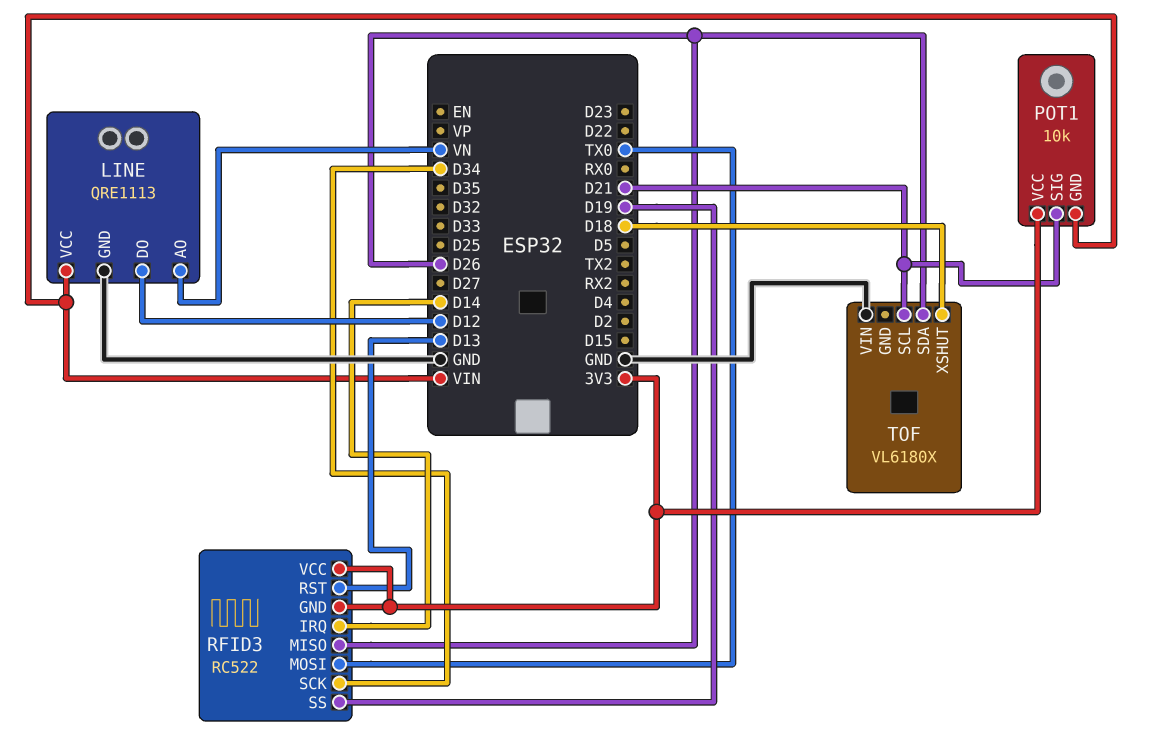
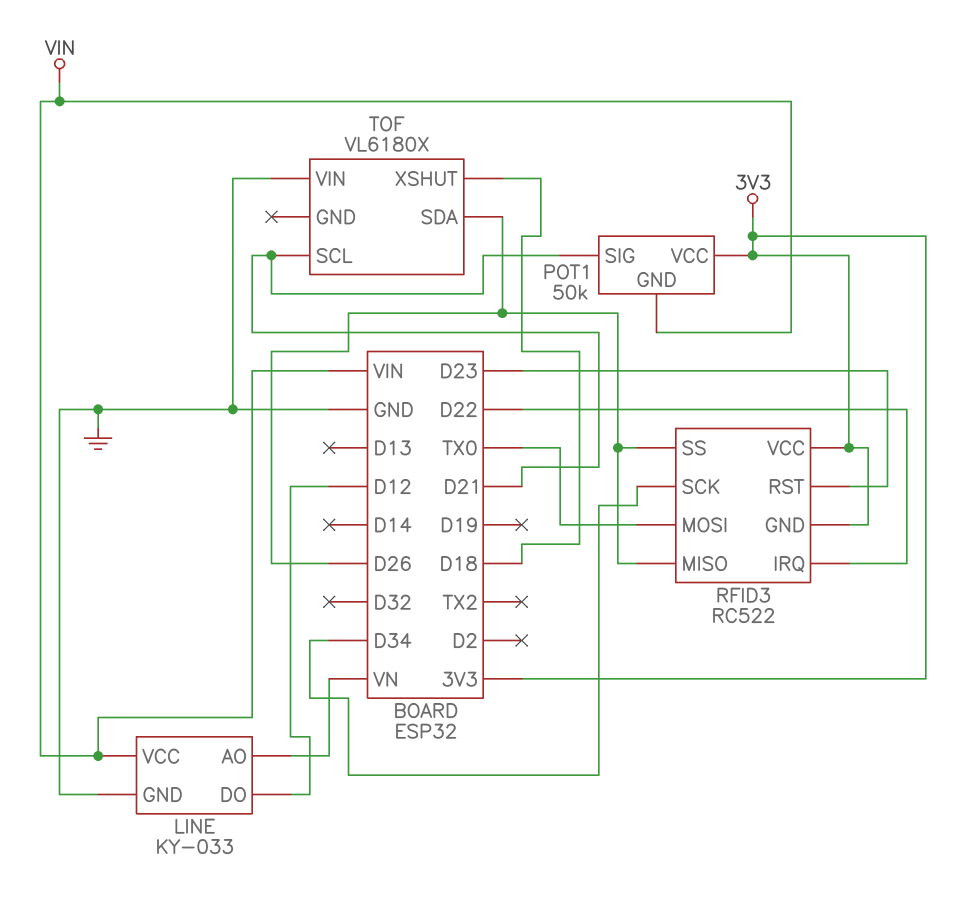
LINE: QRE1113 -> KY-033
POT1: 10k -> 50k
RFID3 pin IRQ: D14 -> D22
RFID3 pin RST: D13 -> D23
RFID3 pin SS: D19 -> D26

